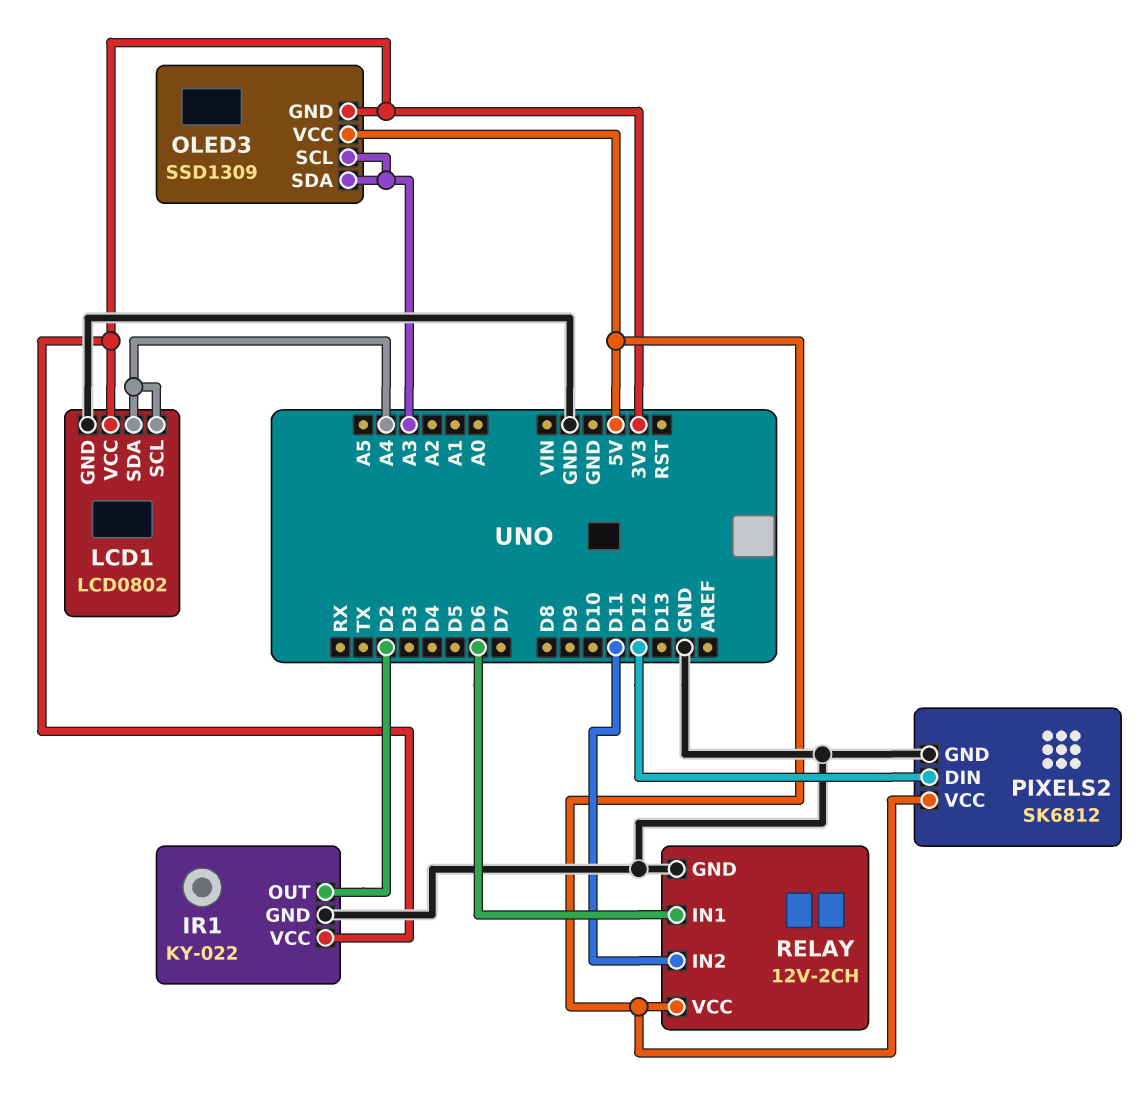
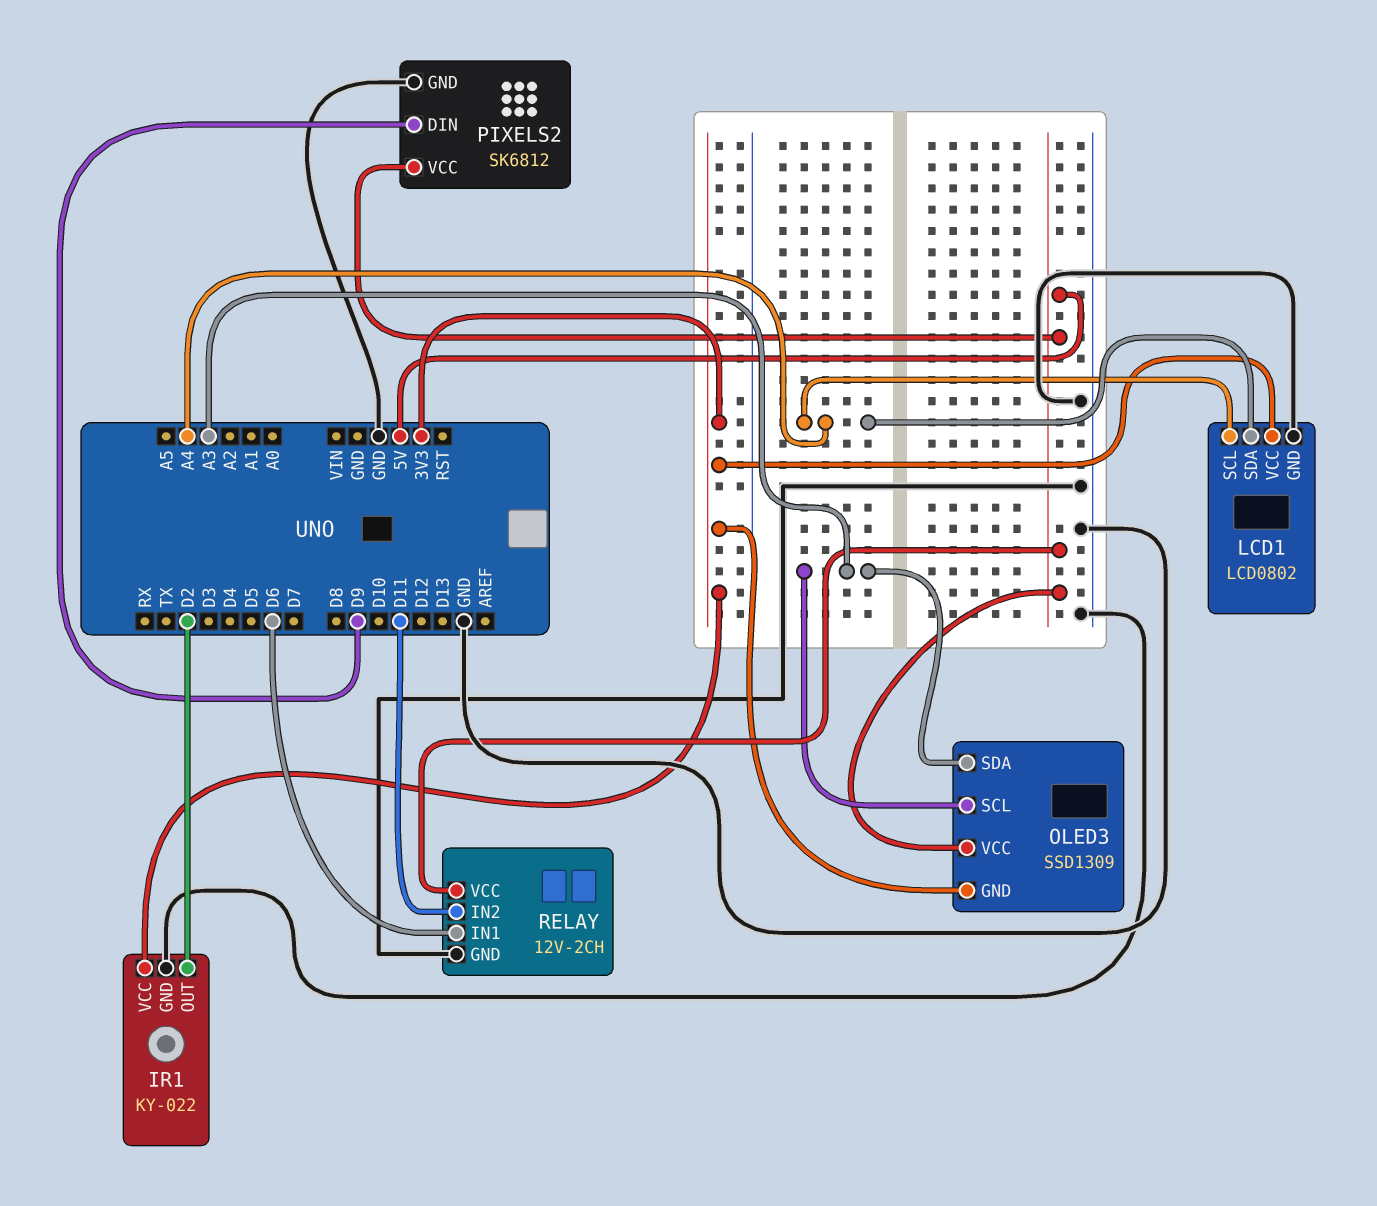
PIXELS2 pin DIN: D12 -> D9

